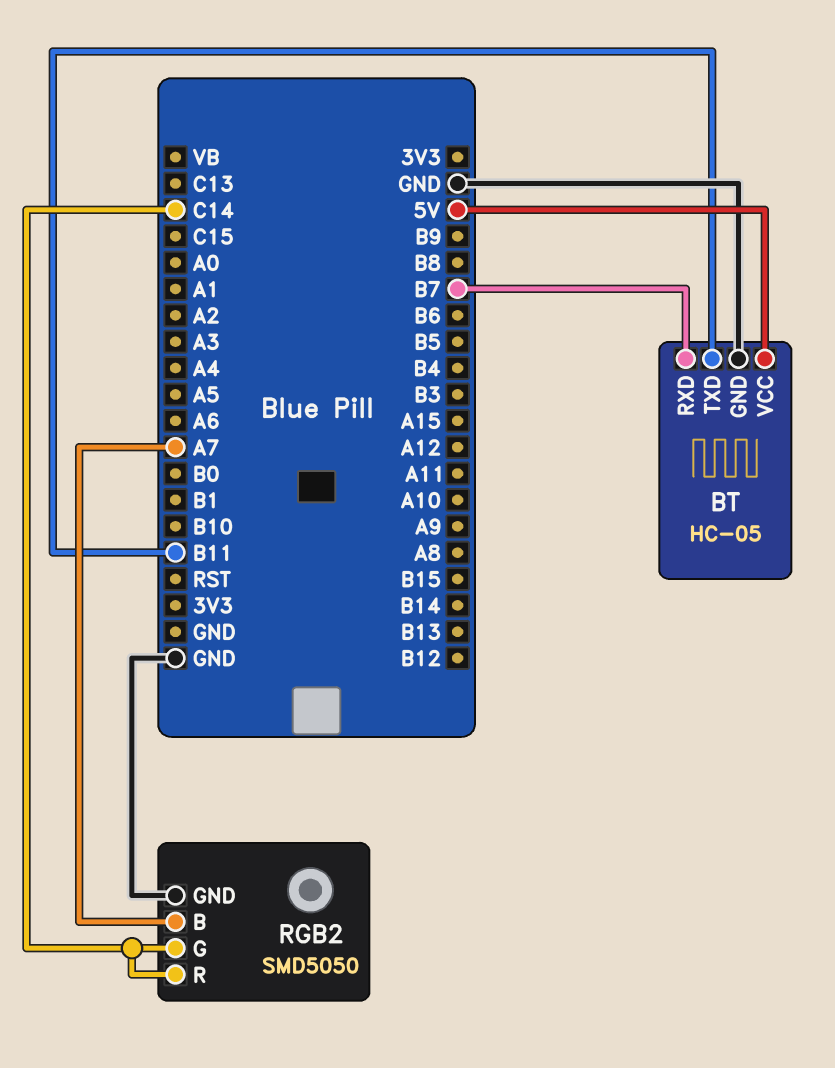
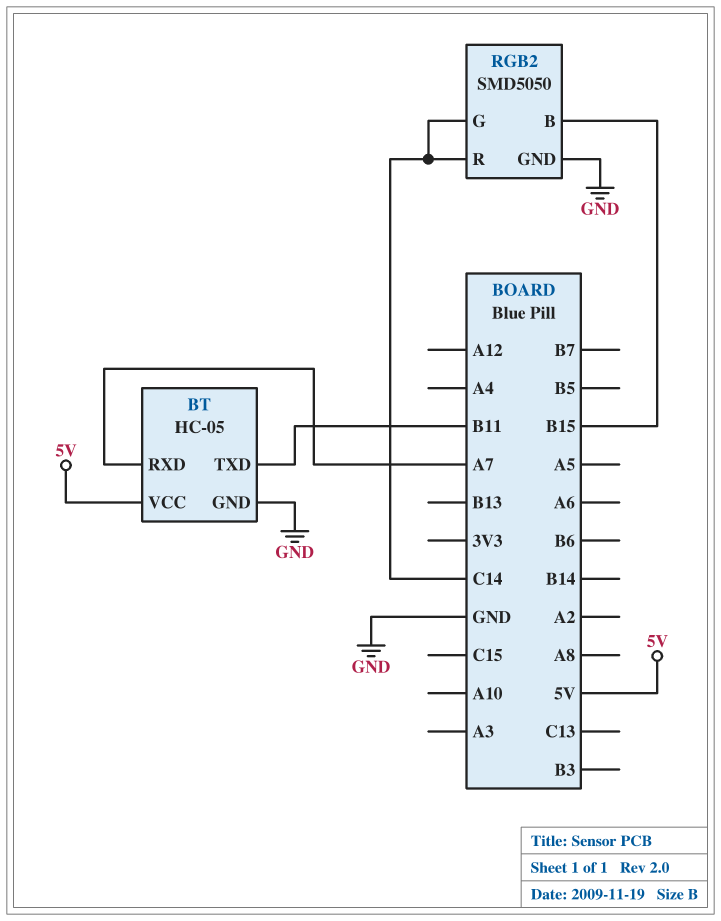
BT pin RXD: B7 -> A7
RGB2 pin B: A7 -> B15

